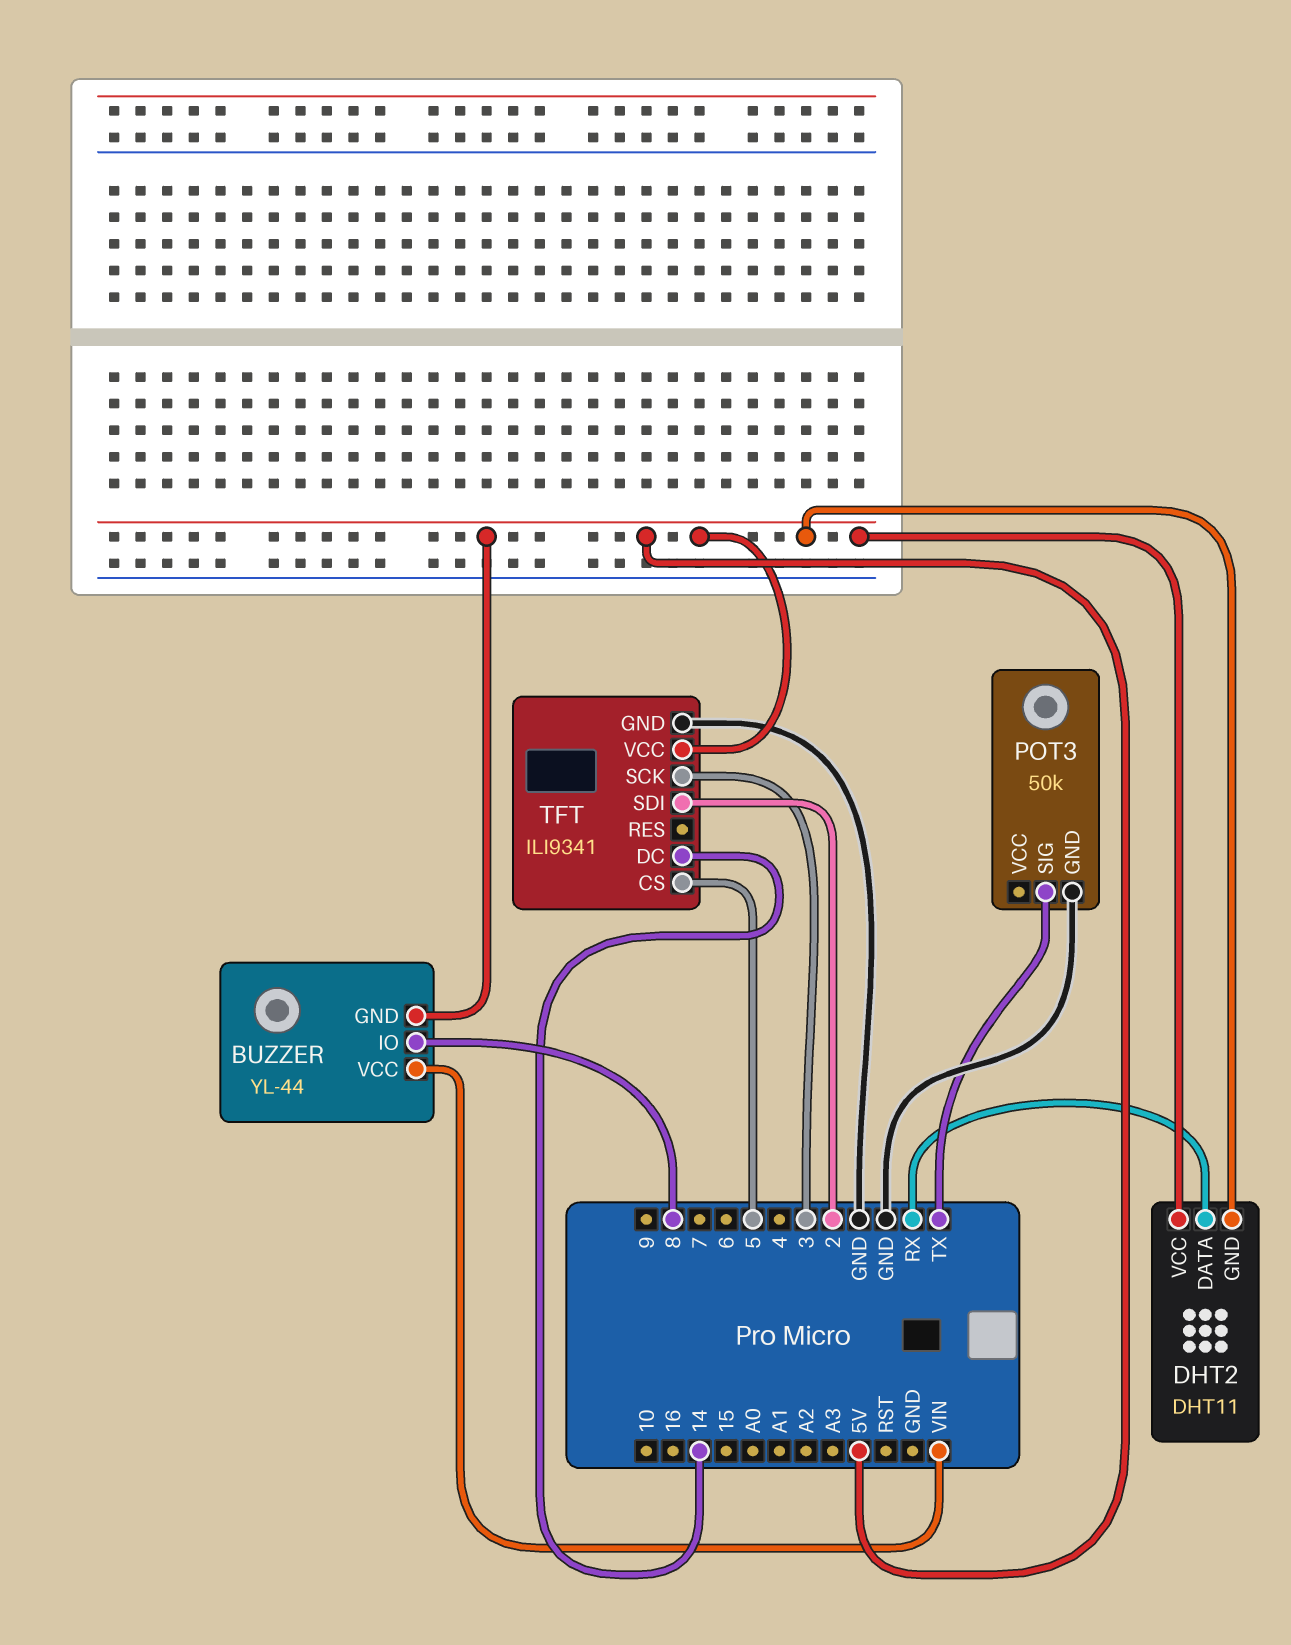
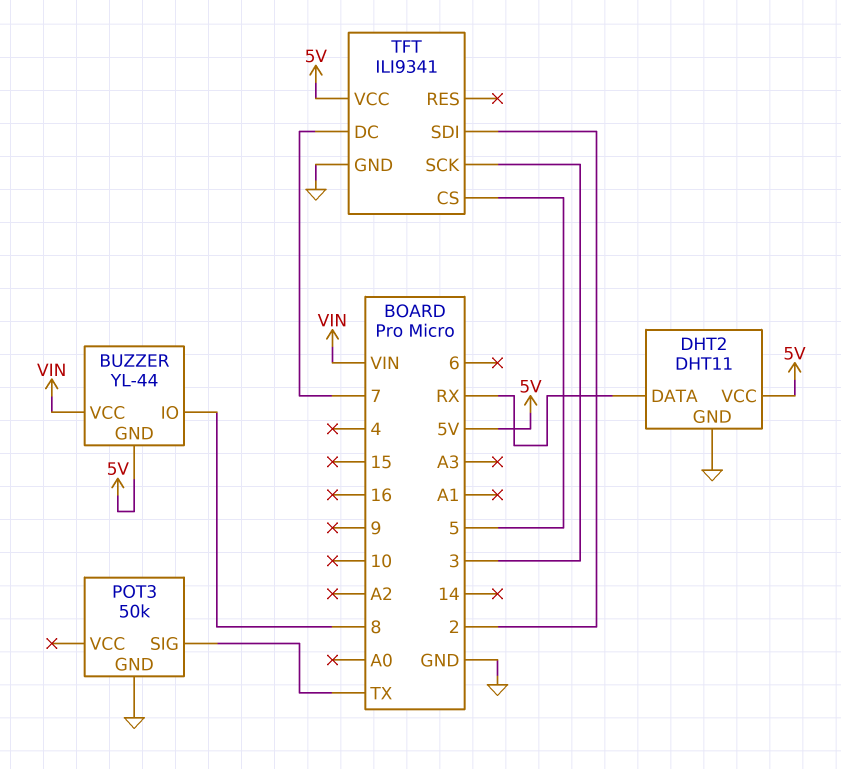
DHT2 pin GND: 5V -> GND
TFT pin DC: 14 -> 7

